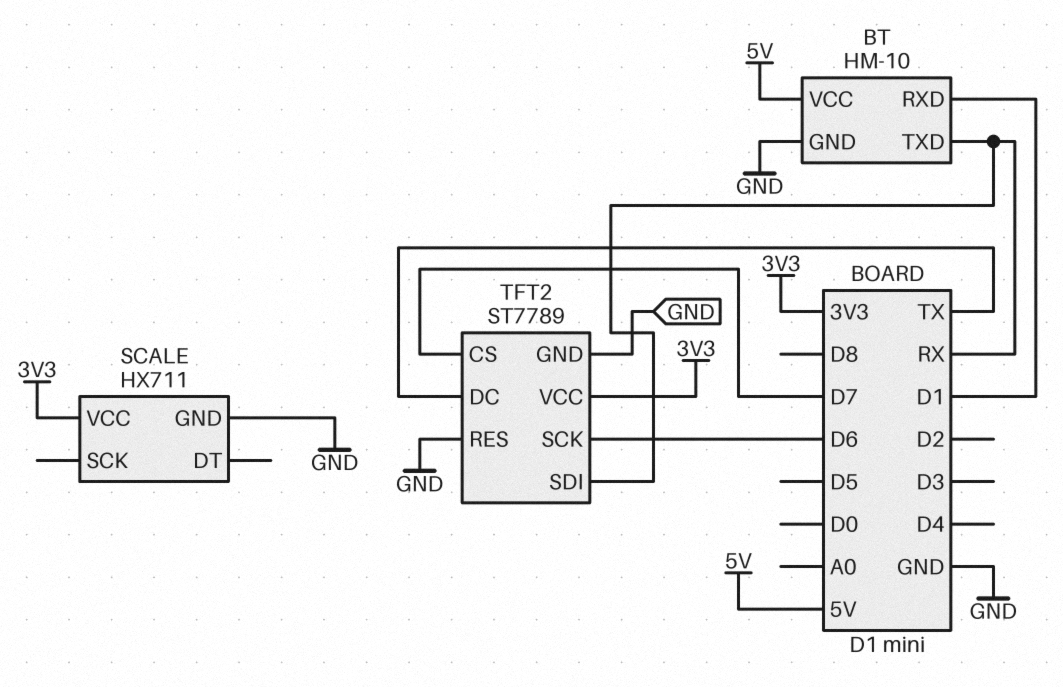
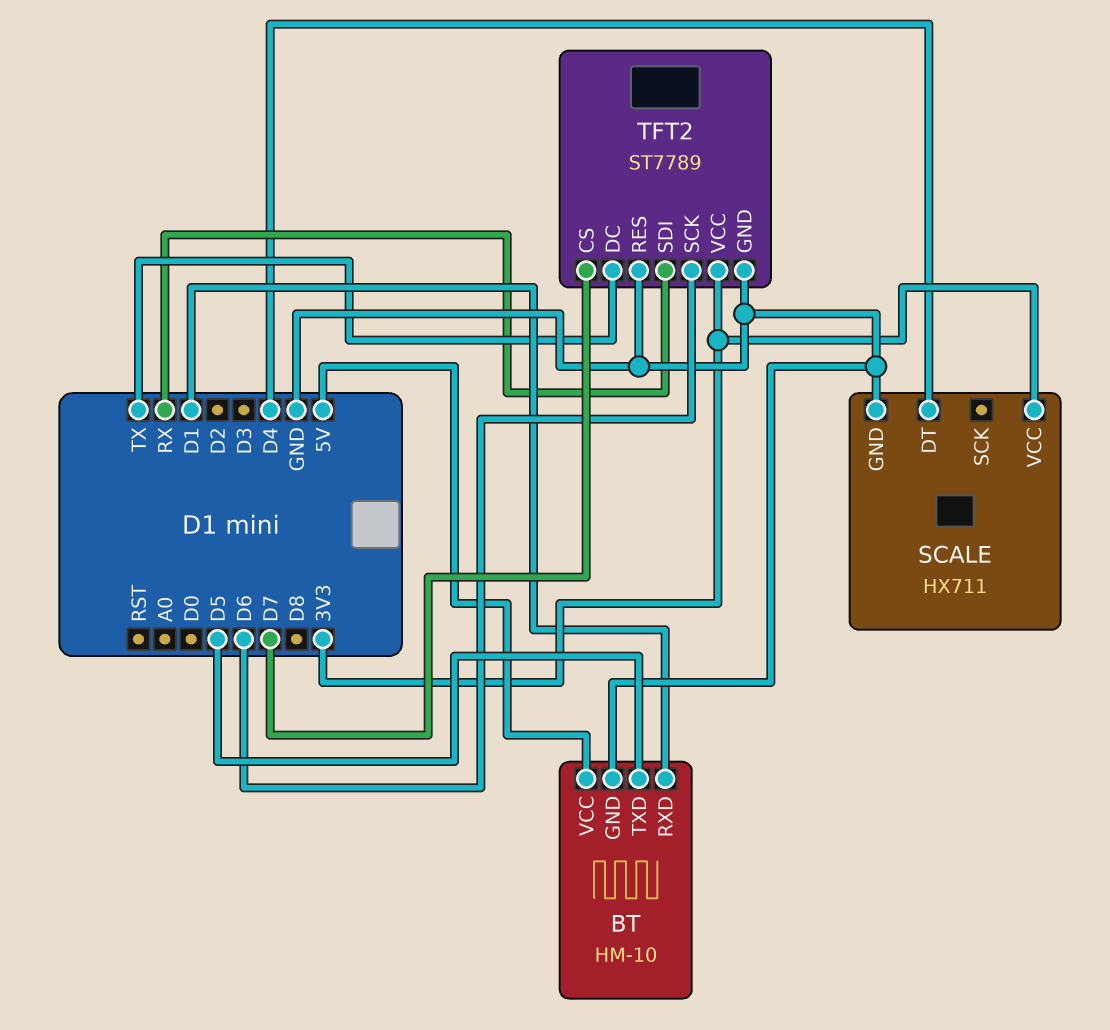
BT pin TXD: RX -> D5
SCALE pin DT: none -> D4

